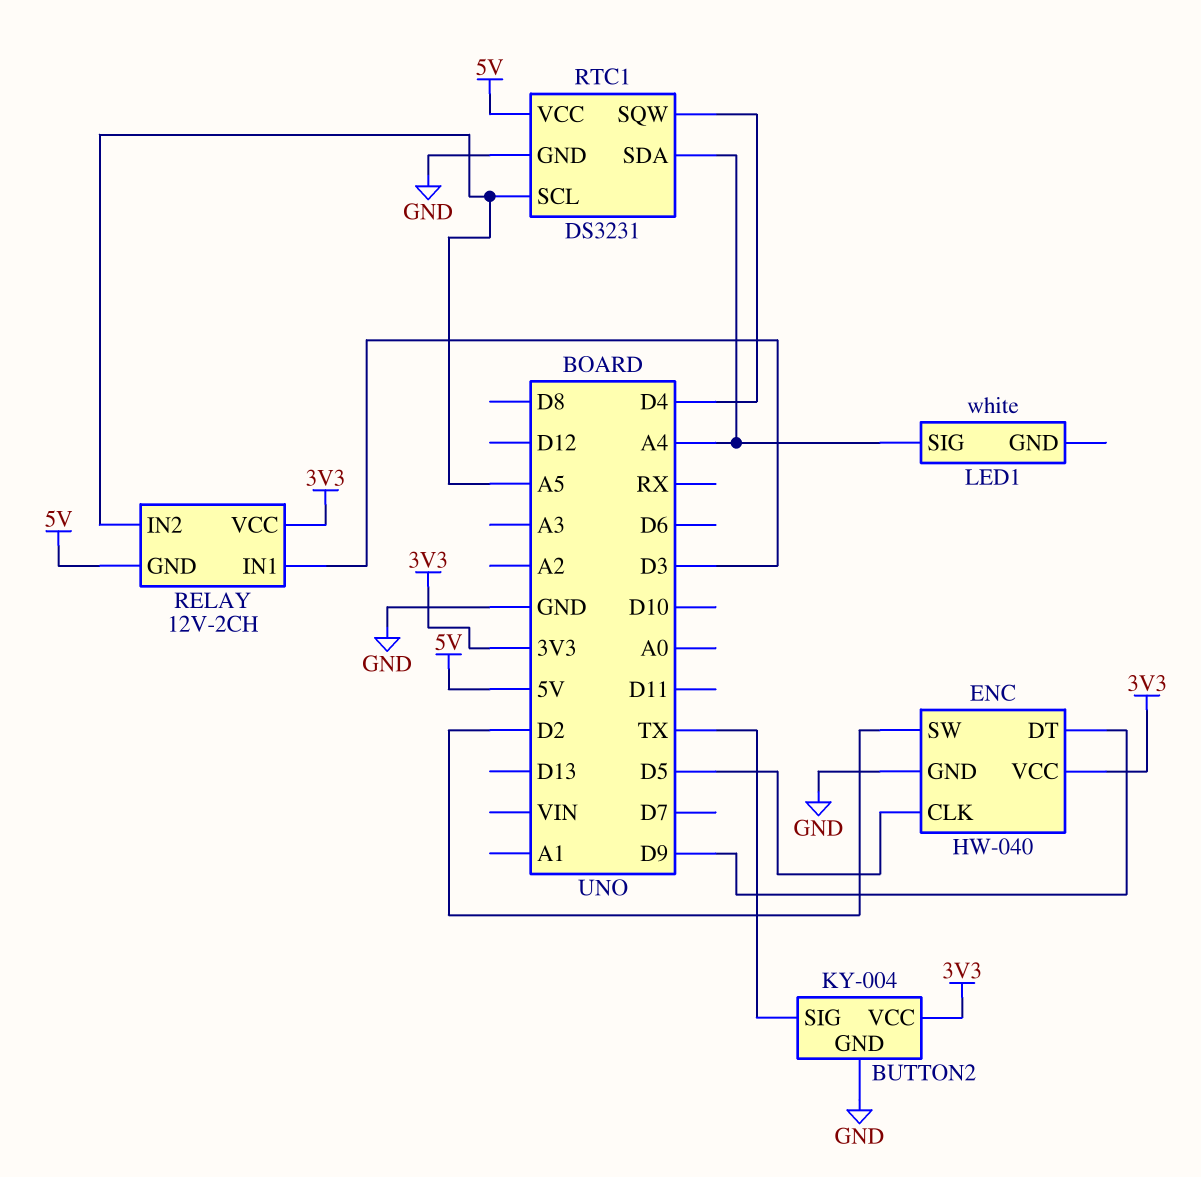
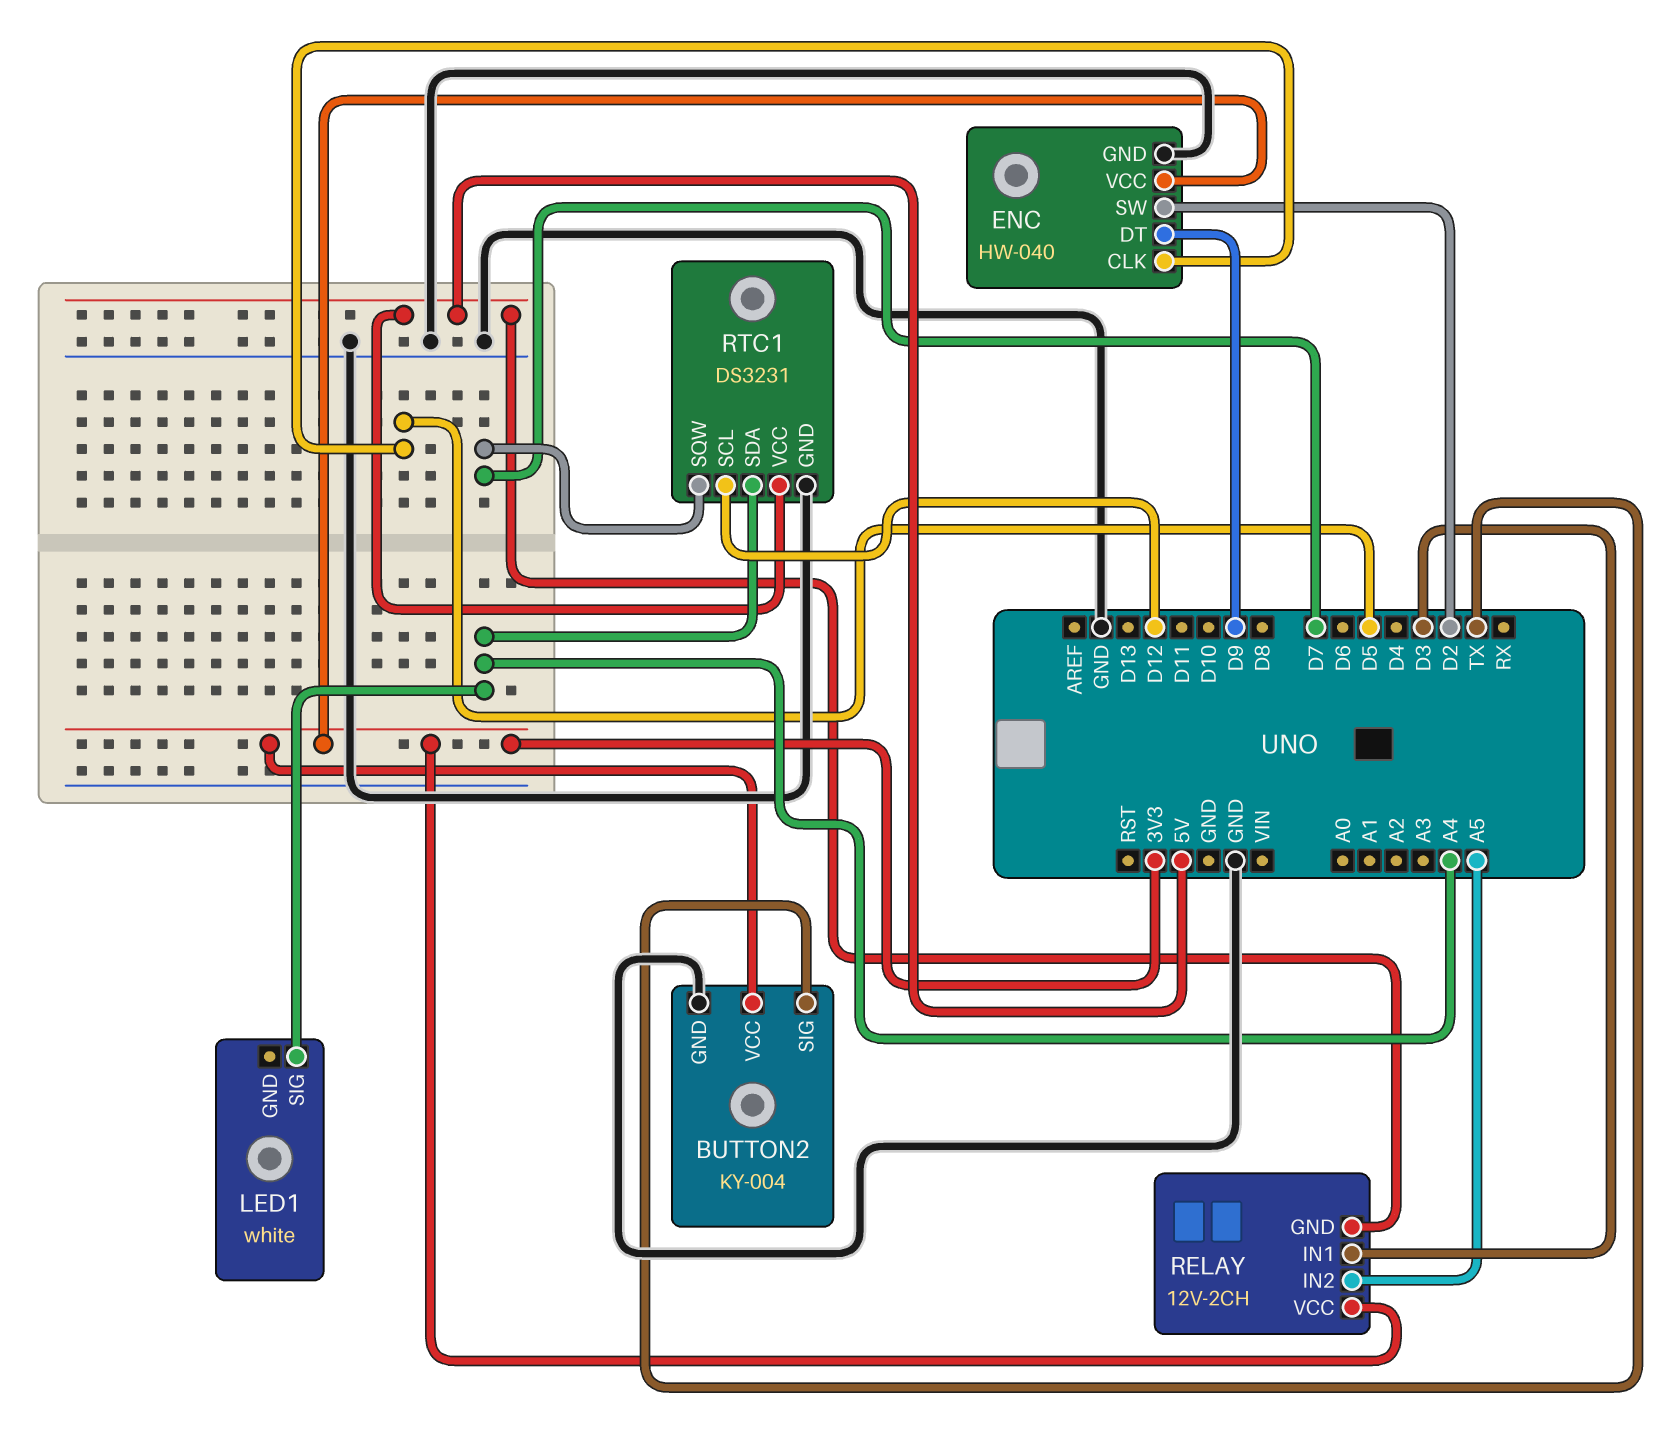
RTC1 pin SCL: A5 -> D12
RTC1 pin SQW: D4 -> D7

